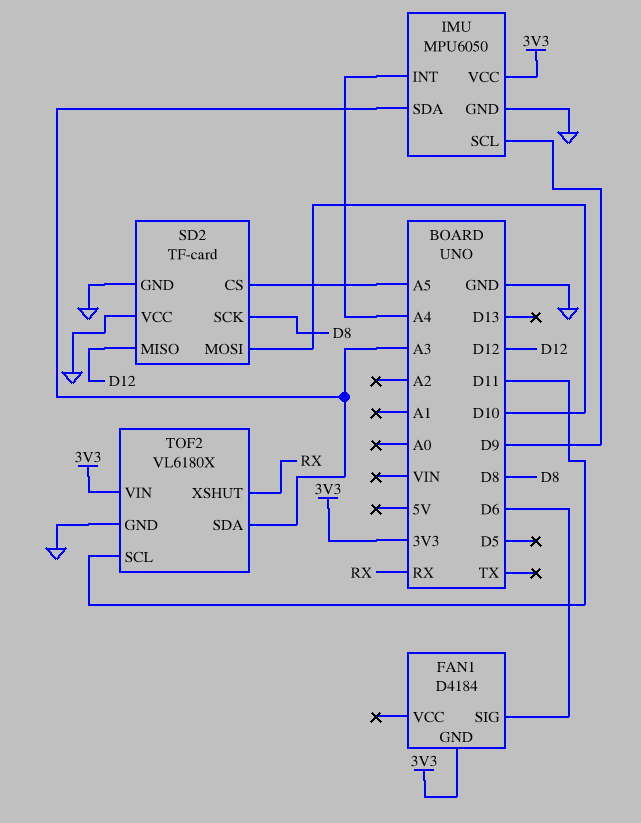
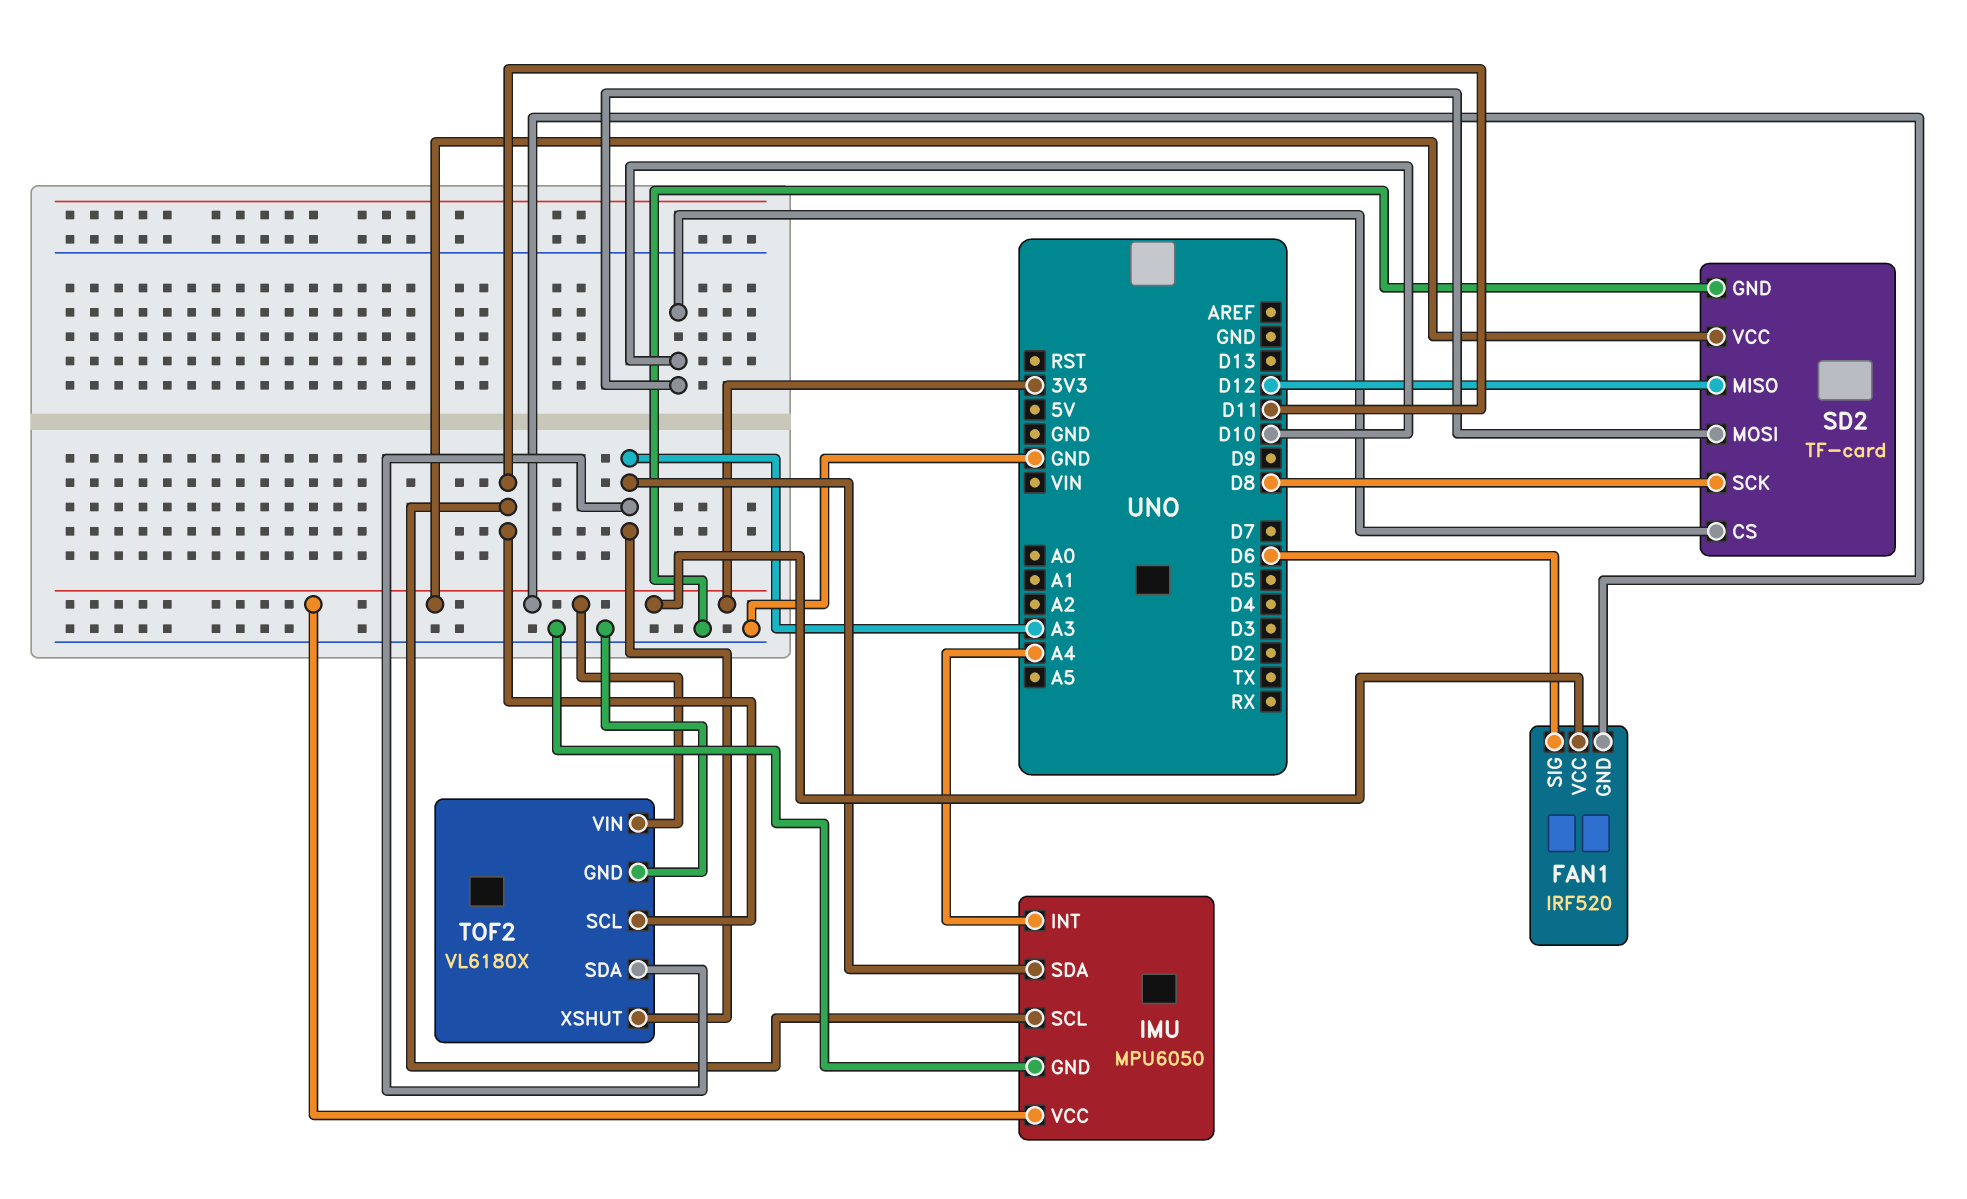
FAN1: D4184 -> IRF520
FAN1 pin VCC: none -> 3V3
IMU pin SCL: D9 -> D11
SD2 pin CS: A5 -> D10
SD2 pin VCC: GND -> 3V3
TOF2 pin XSHUT: RX -> A3

